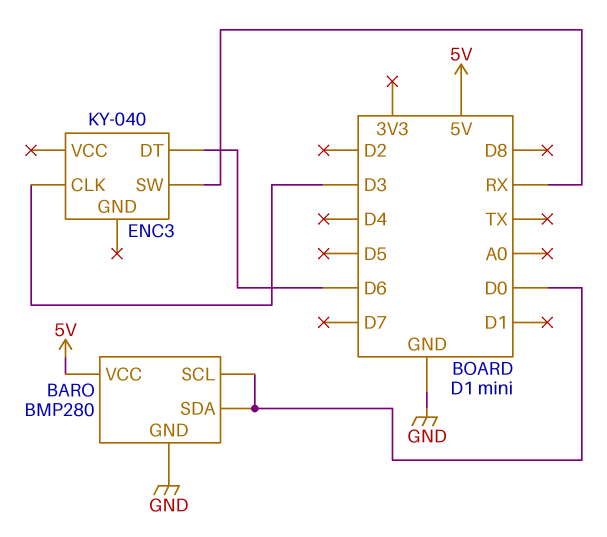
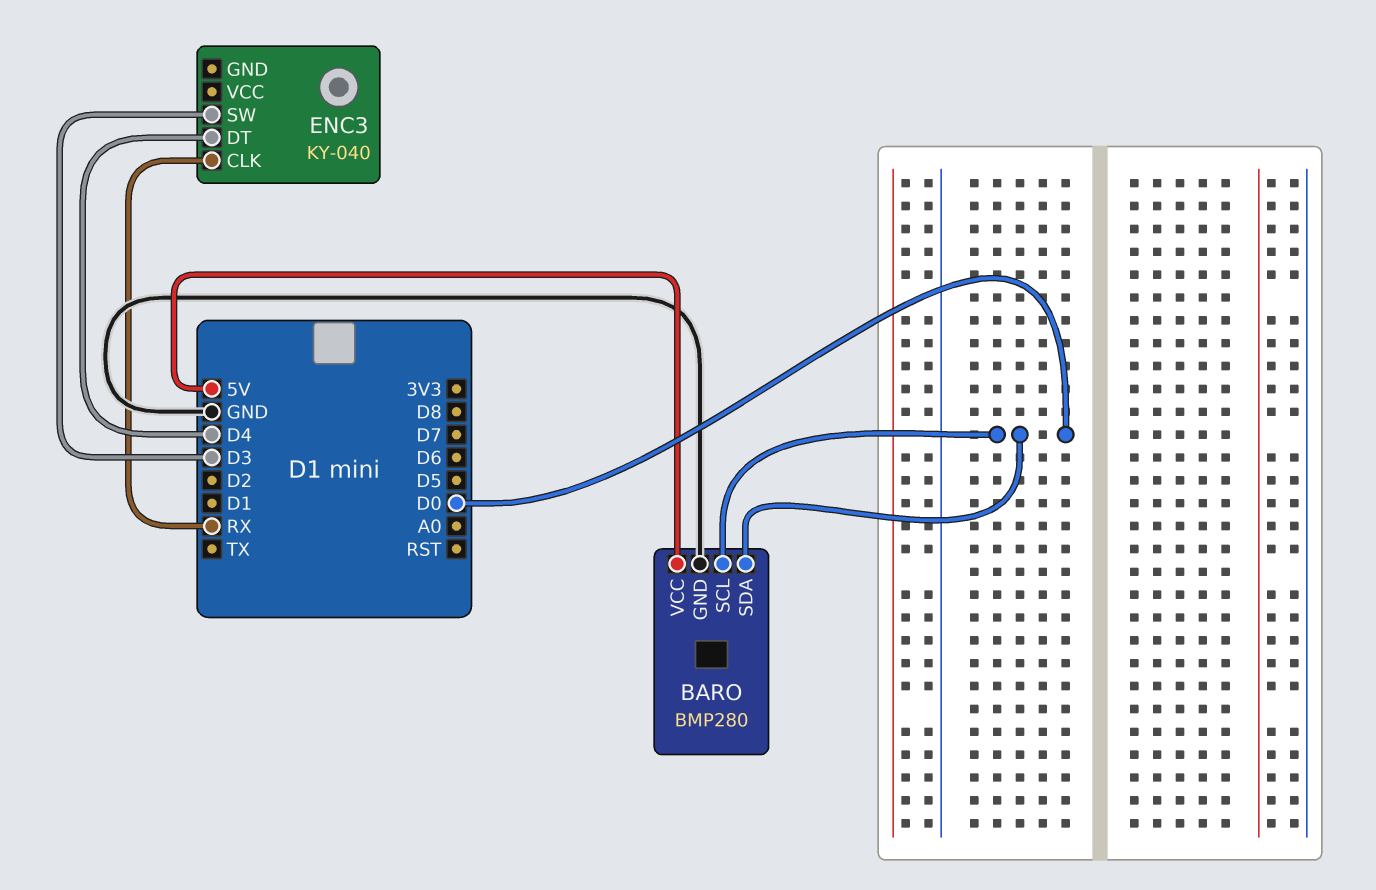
ENC3 pin CLK: D3 -> RX
ENC3 pin DT: D6 -> D4
ENC3 pin SW: RX -> D3

